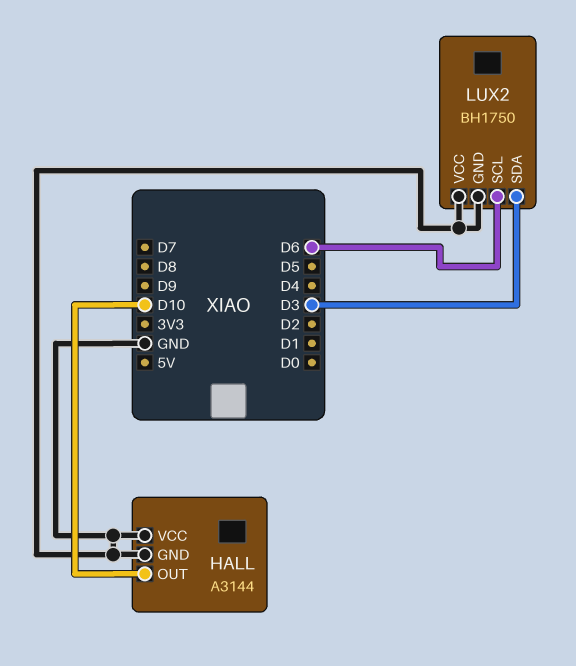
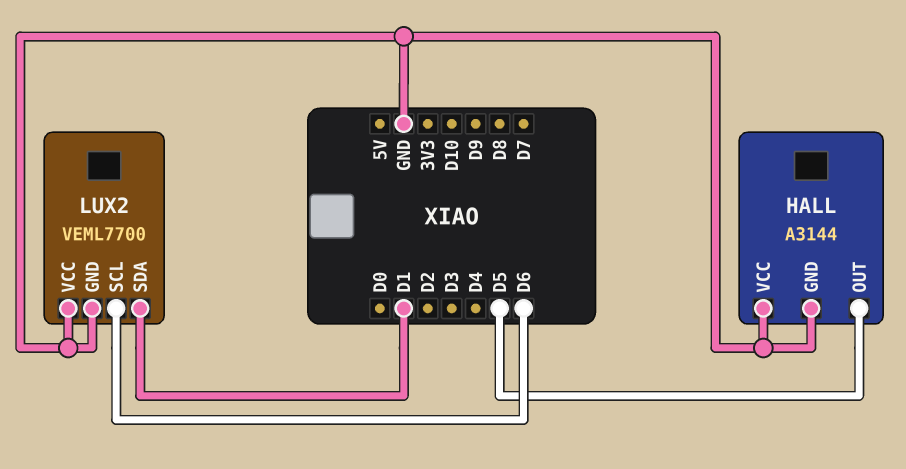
HALL pin OUT: D10 -> D5
LUX2: BH1750 -> VEML7700
LUX2 pin SDA: D3 -> D1

